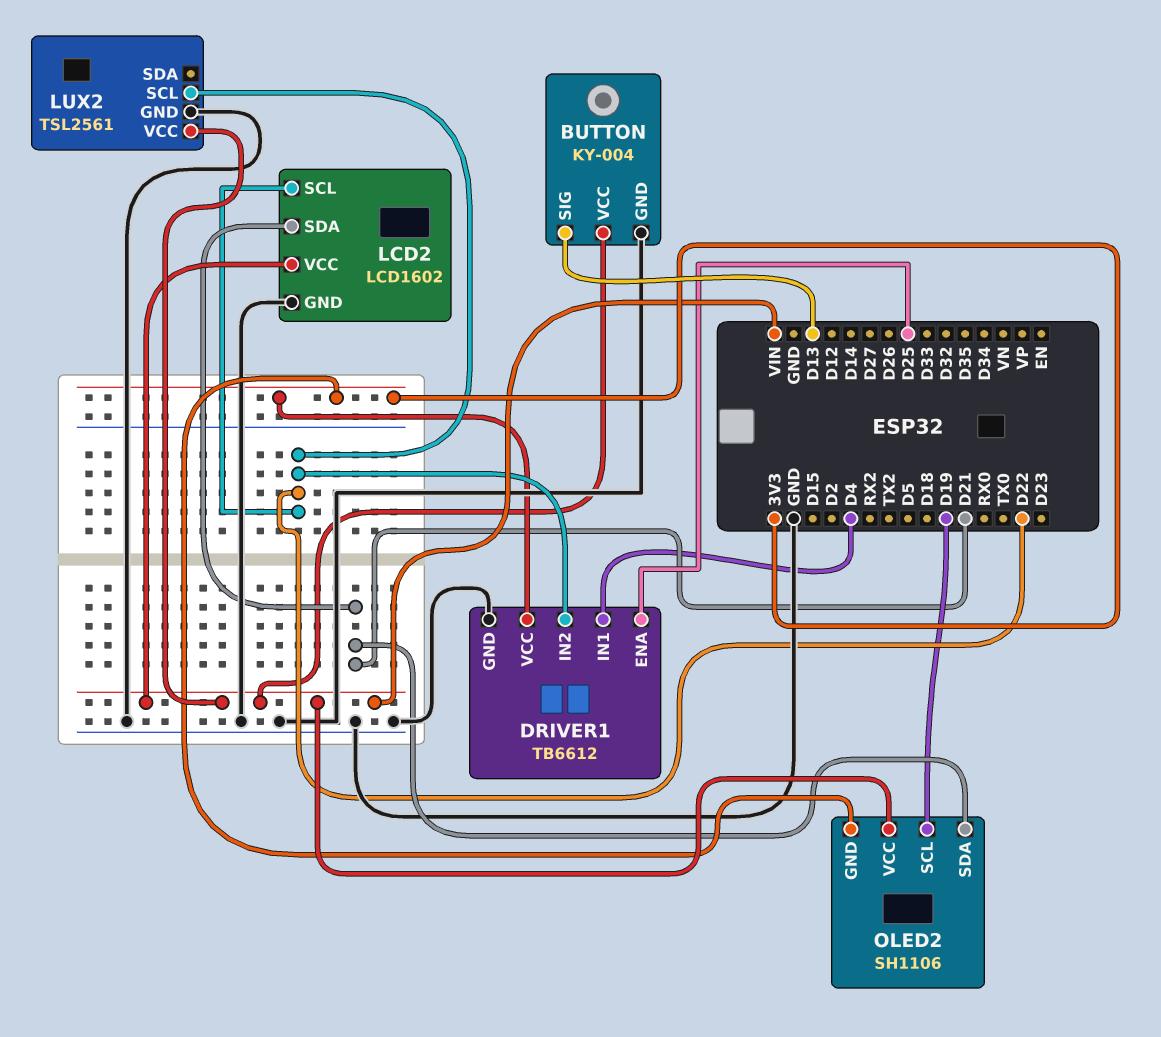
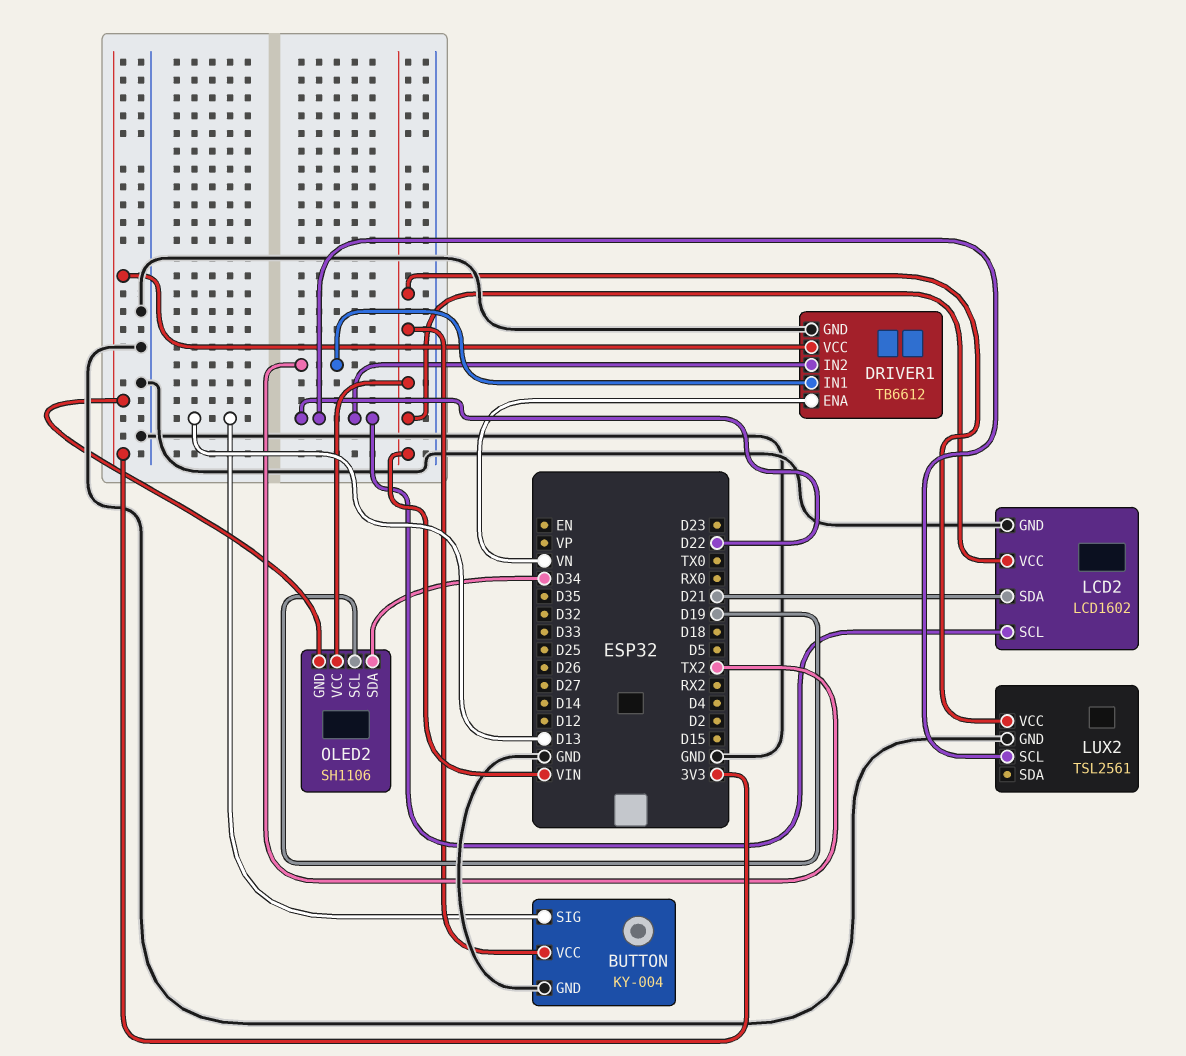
DRIVER1 pin ENA: D25 -> VN
DRIVER1 pin IN1: D4 -> TX2
OLED2 pin SDA: D21 -> D34

